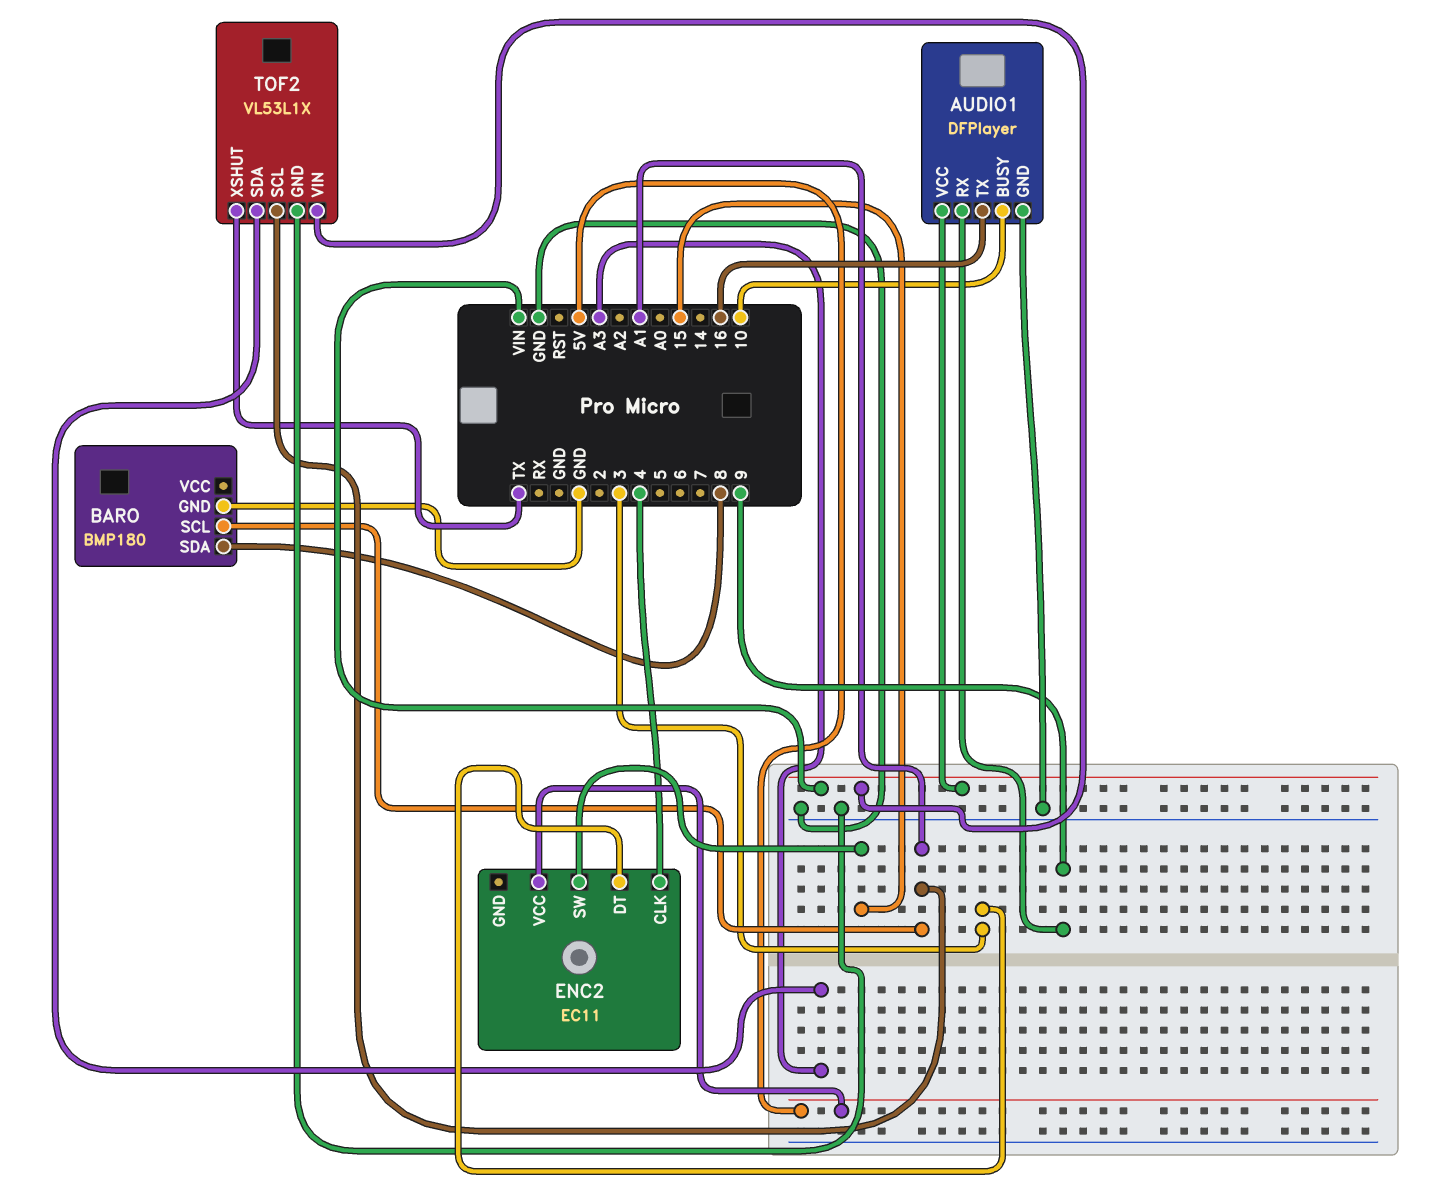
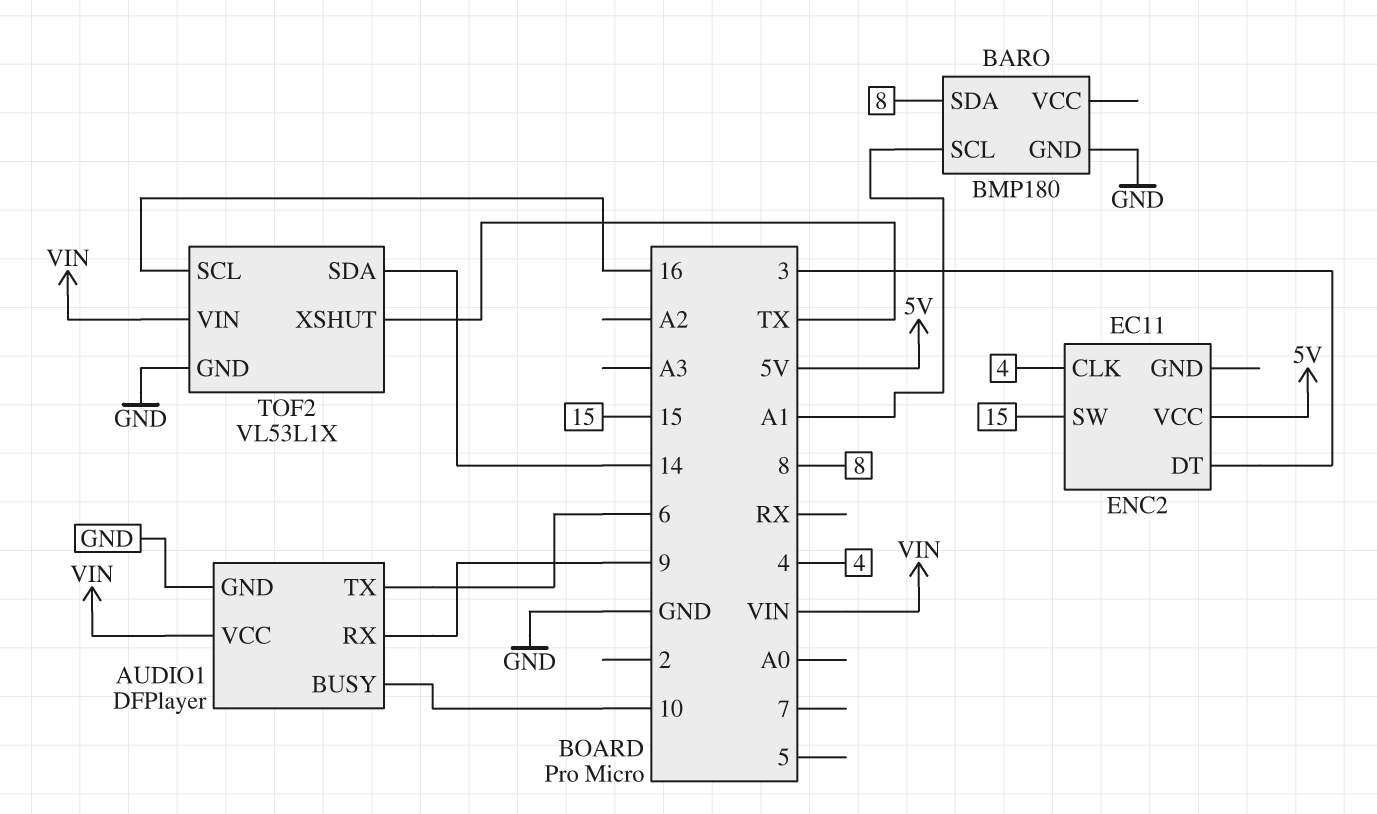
AUDIO1 pin TX: 16 -> 6
TOF2 pin SCL: A1 -> 16
TOF2 pin SDA: A3 -> 14

